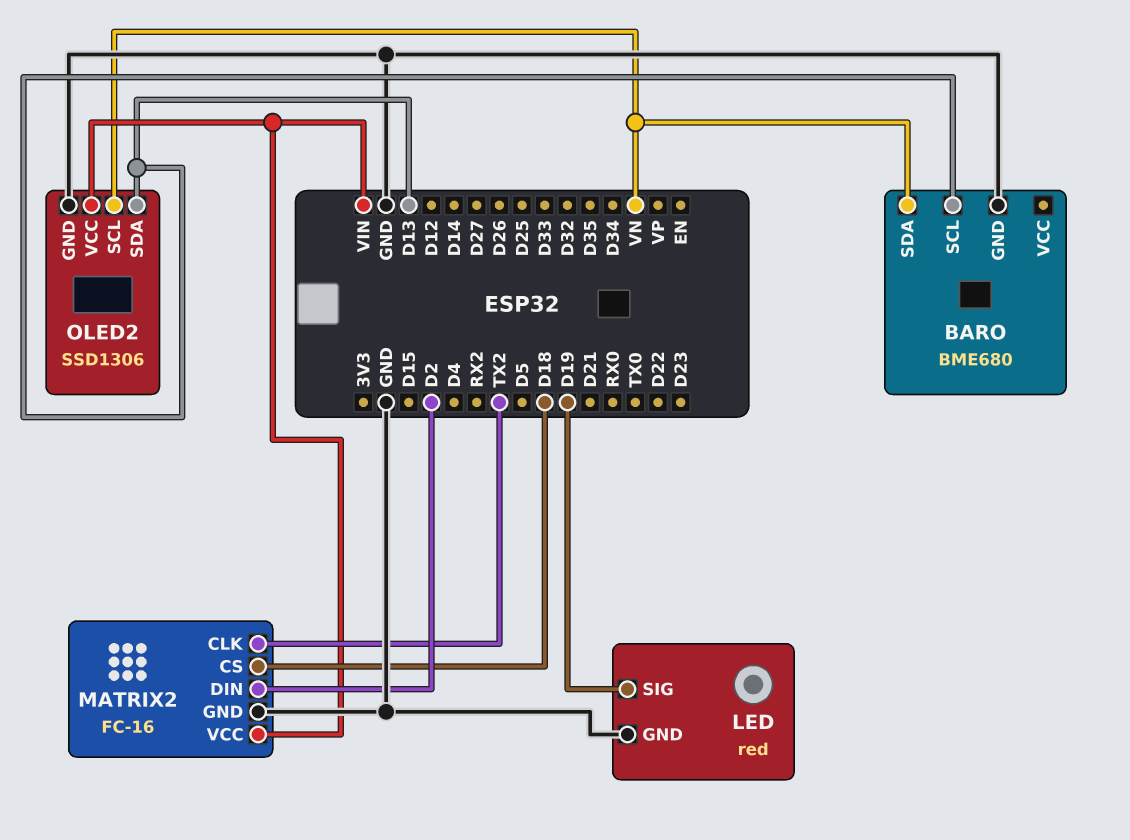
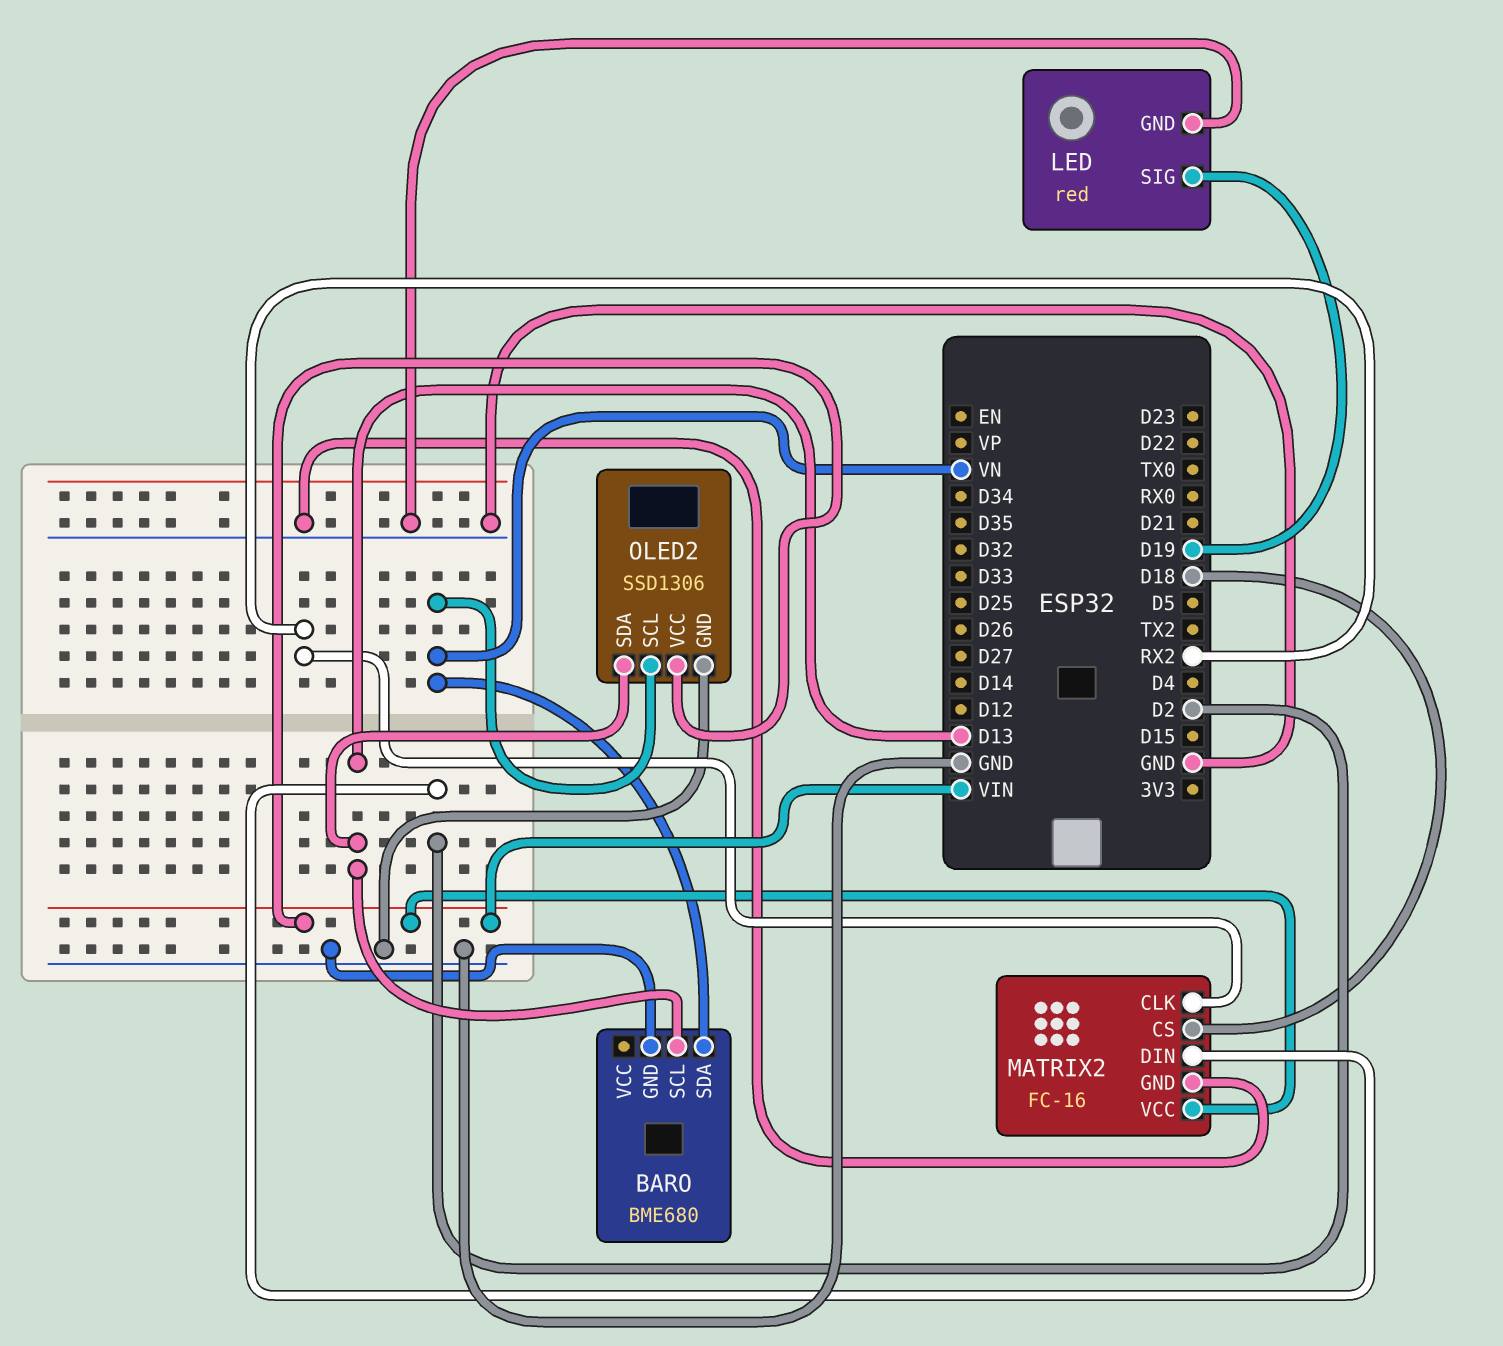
MATRIX2 pin CLK: TX2 -> RX2

